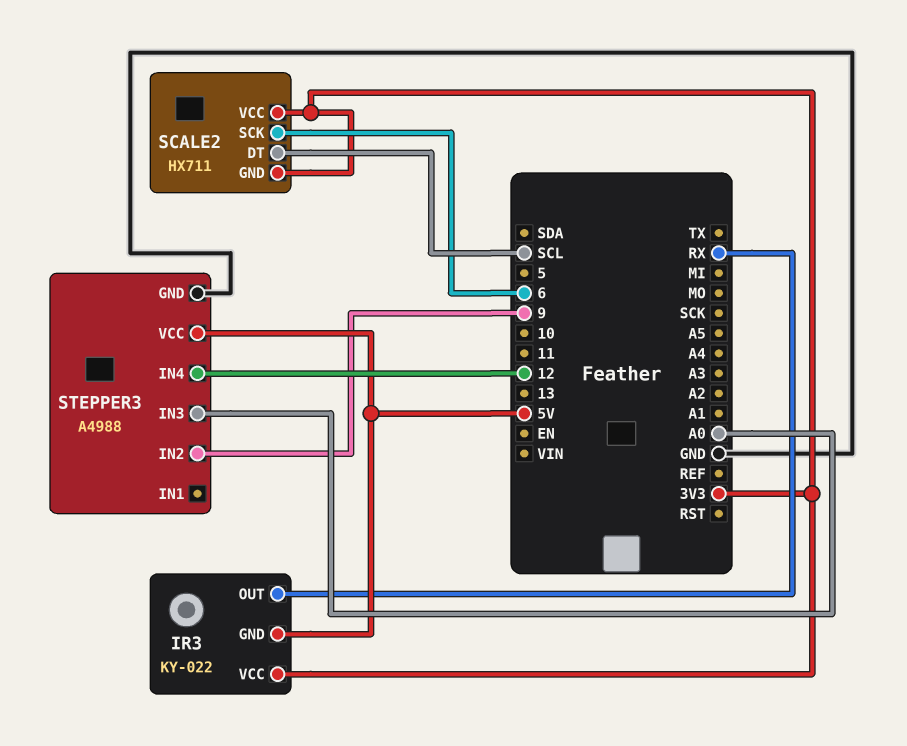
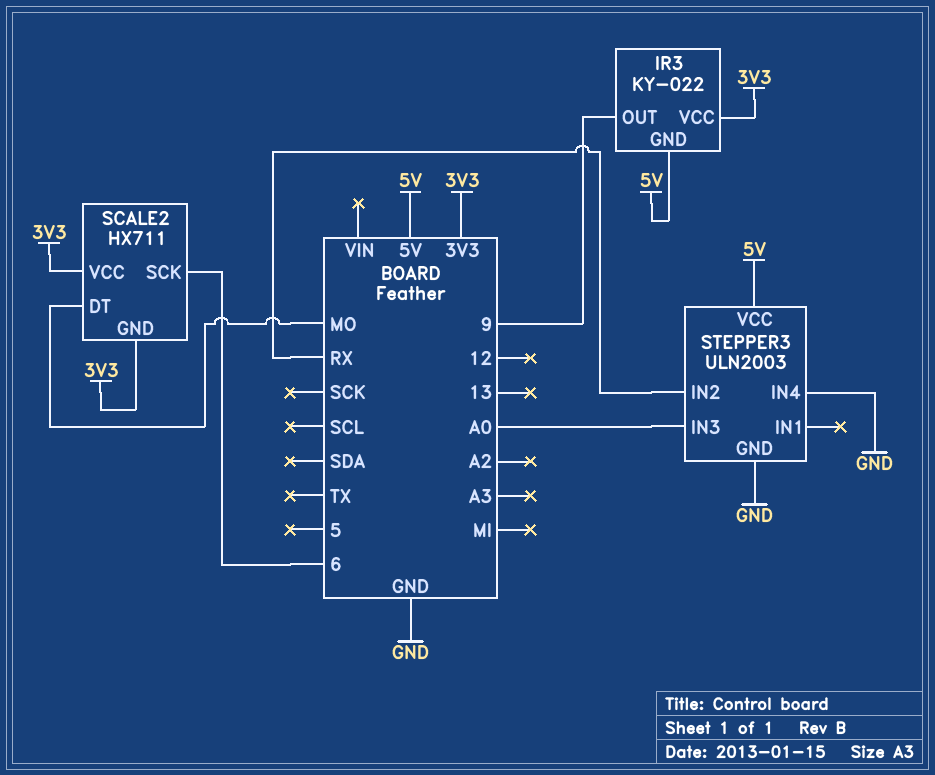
IR3 pin OUT: RX -> 9
SCALE2 pin DT: SCL -> MO
STEPPER3: A4988 -> ULN2003
STEPPER3 pin IN2: 9 -> RX
STEPPER3 pin IN4: 12 -> GND

